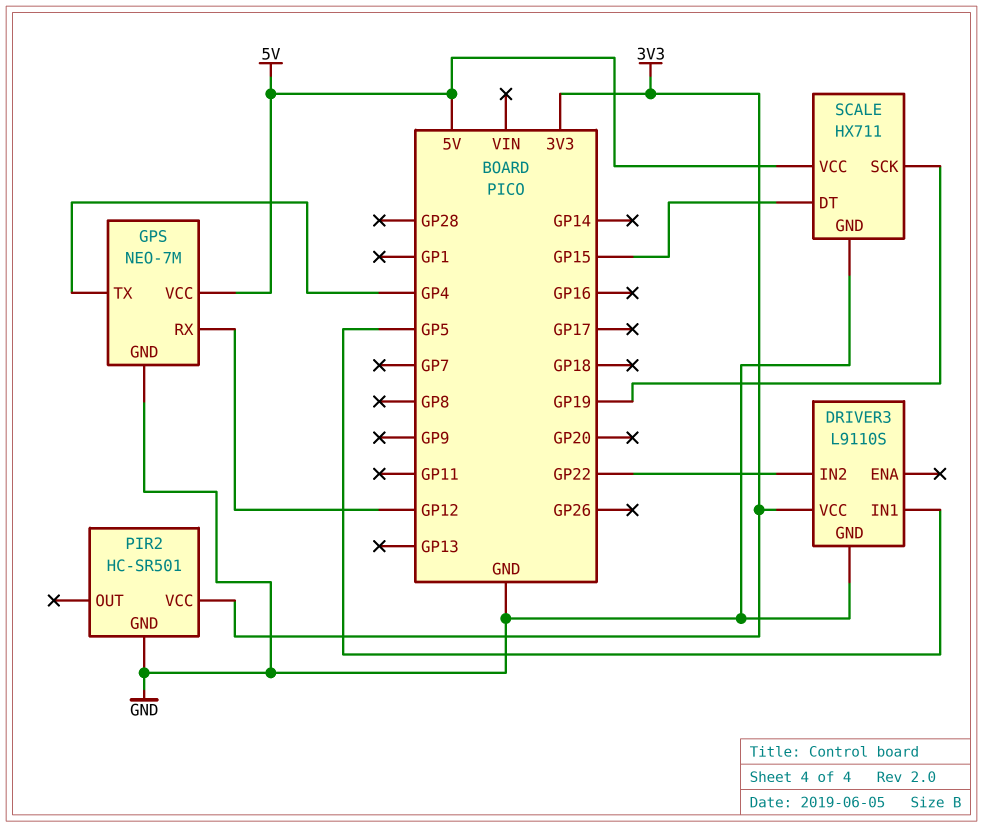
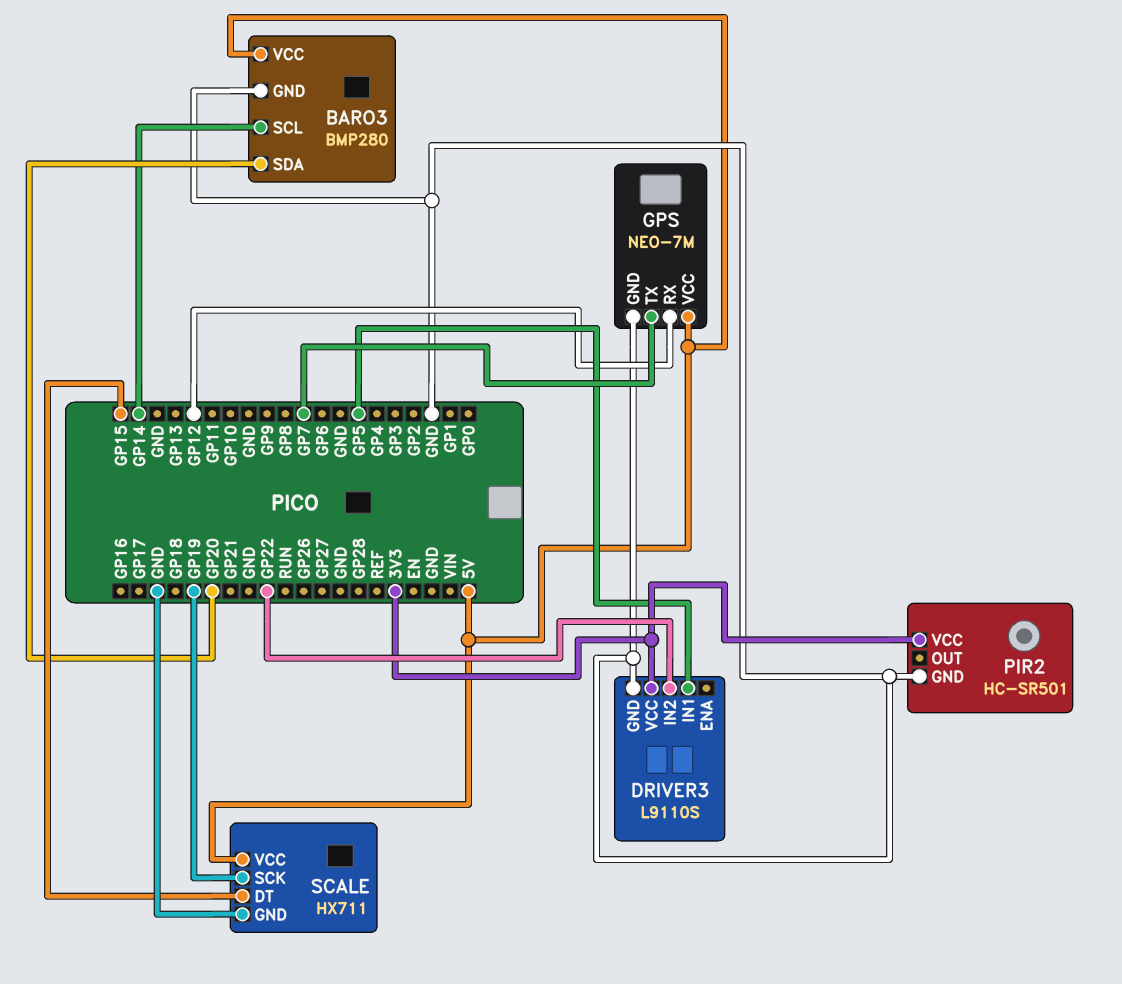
BARO3: none -> BMP280
BARO3 pin GND: none -> GND
BARO3 pin SCL: none -> GP14
BARO3 pin SDA: none -> GP20
BARO3 pin VCC: none -> 5V
GPS pin TX: GP4 -> GP7

